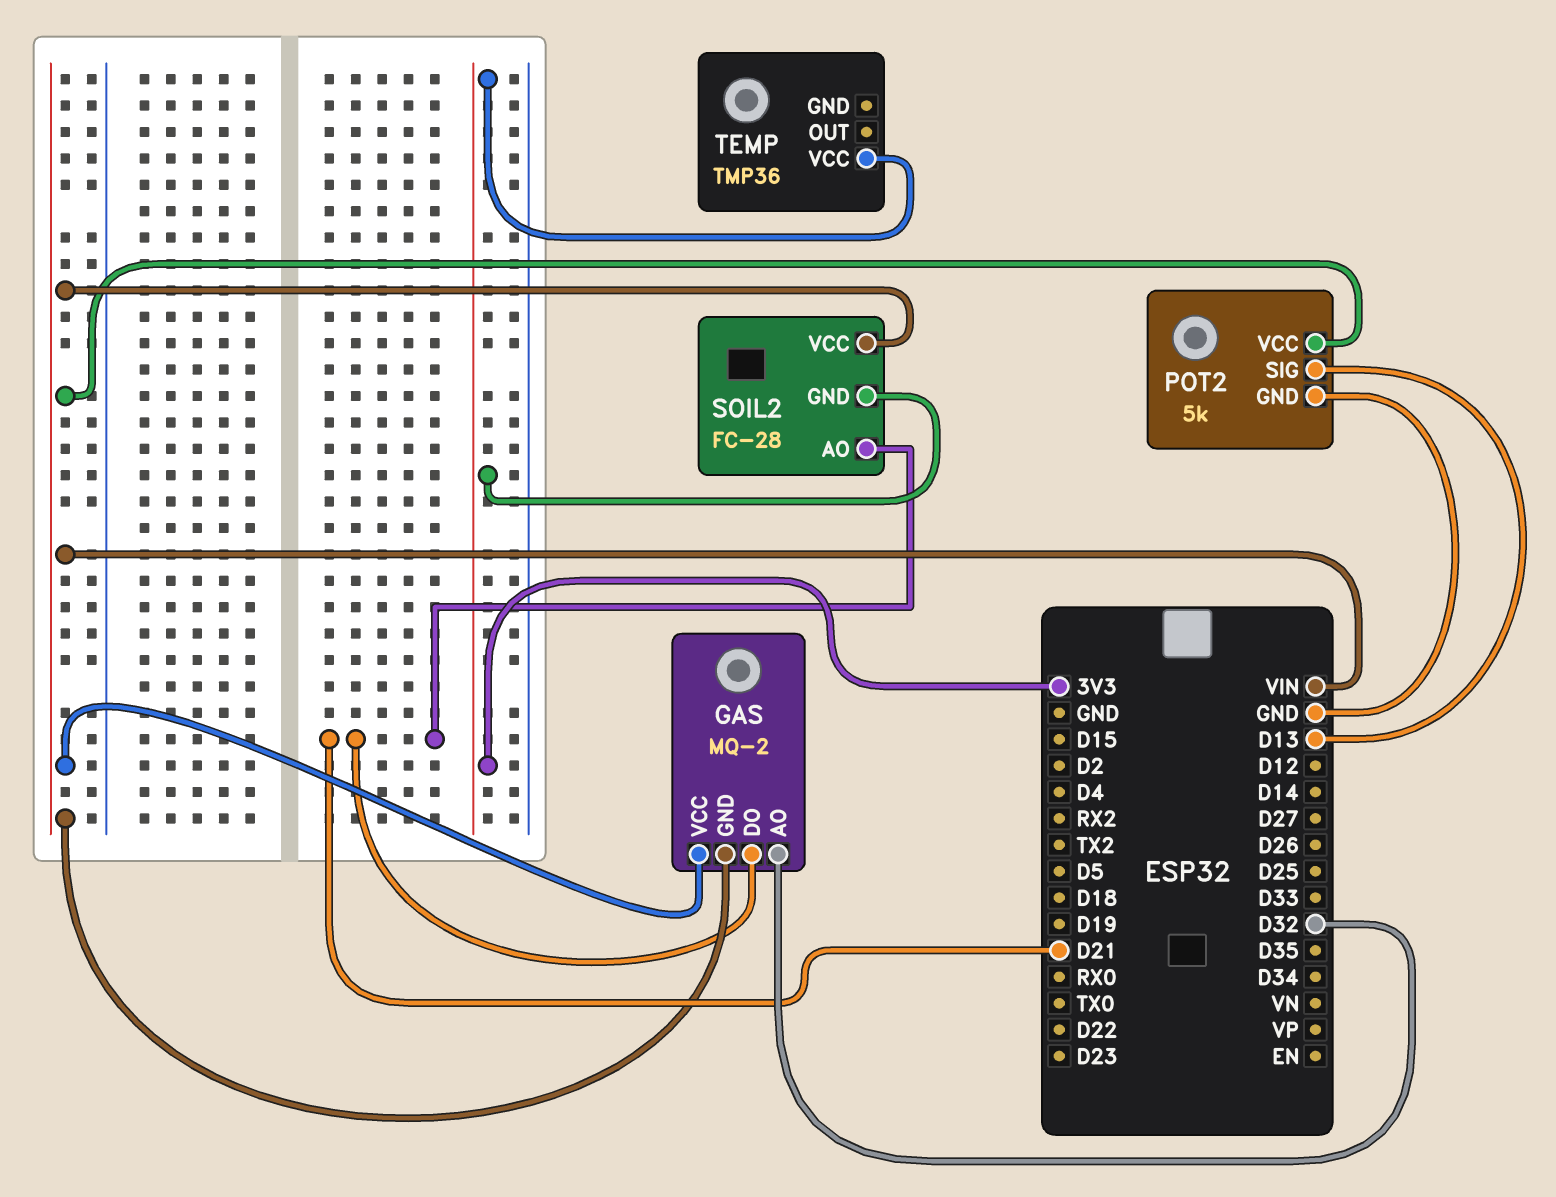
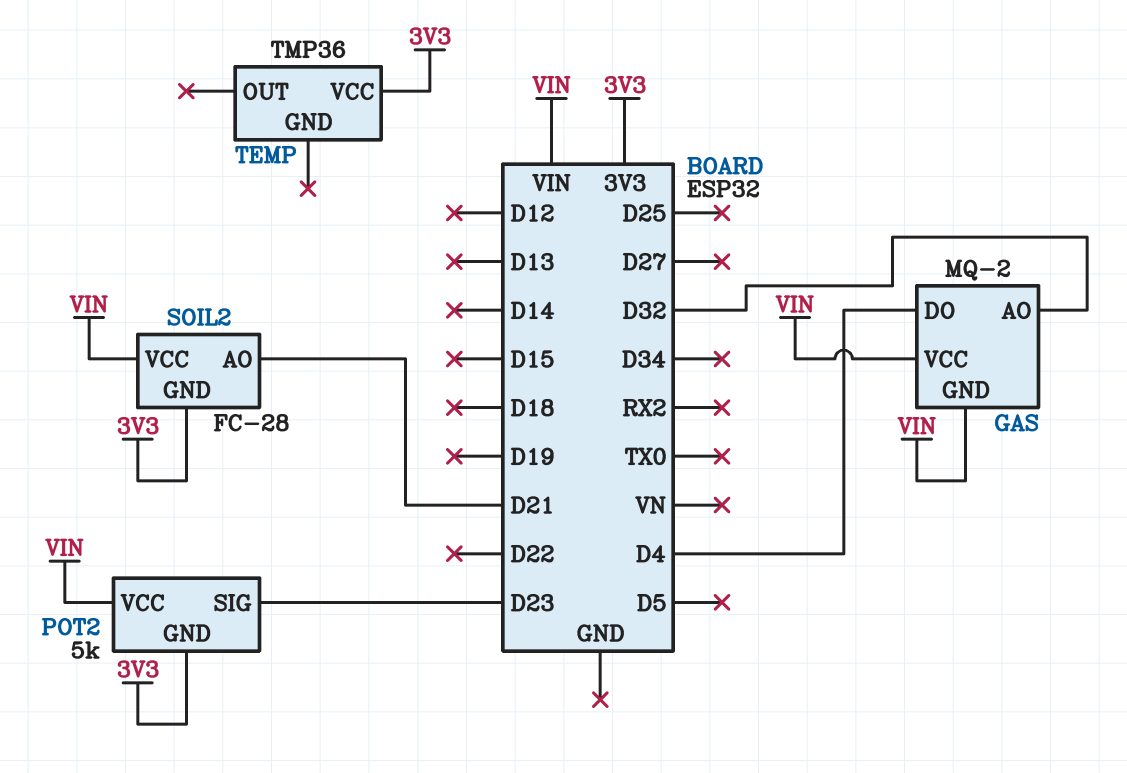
GAS pin DO: D21 -> D4
POT2 pin GND: GND -> 3V3
POT2 pin SIG: D13 -> D23

